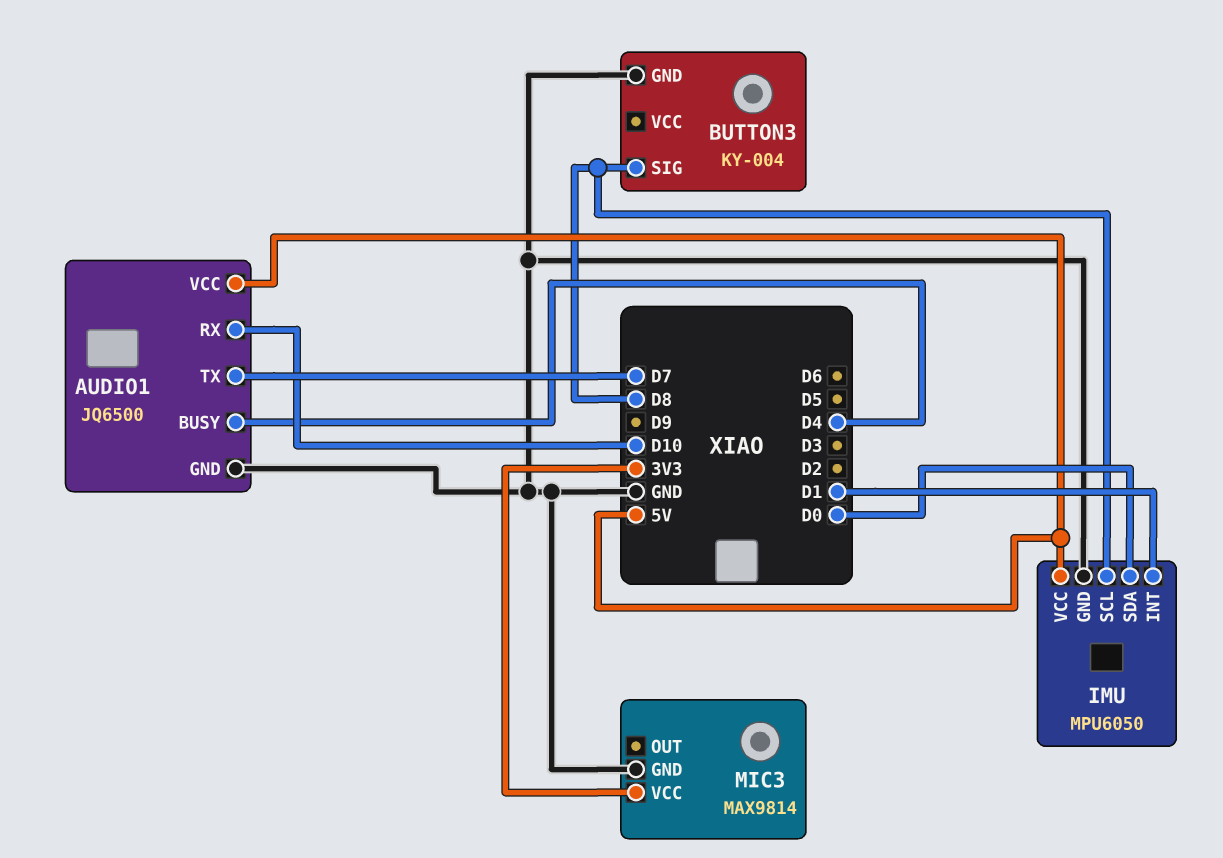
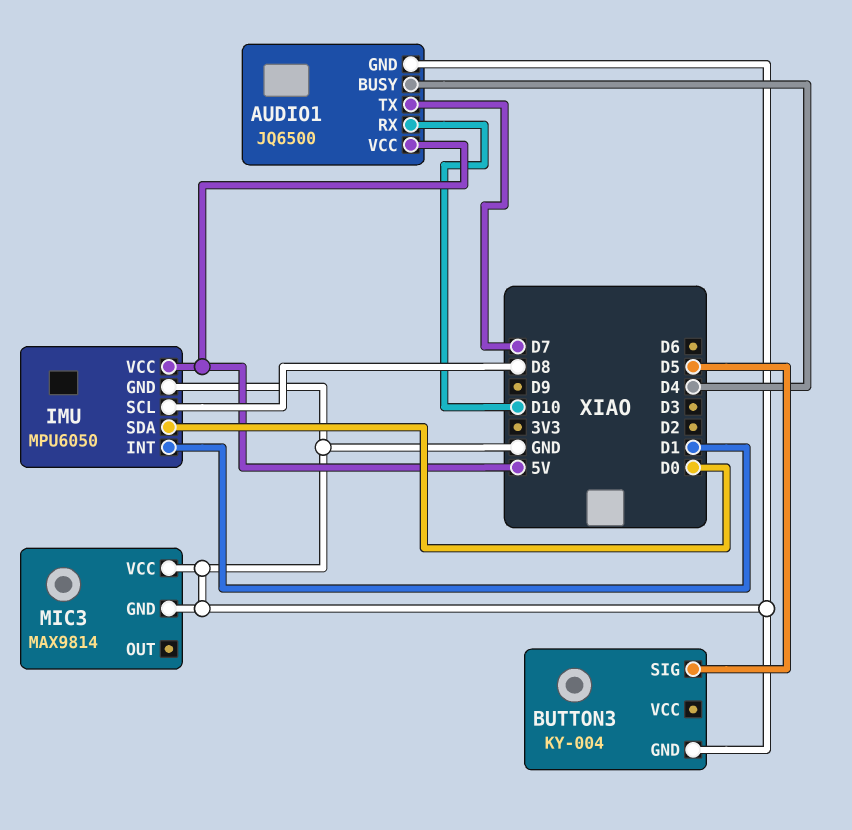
BUTTON3 pin SIG: D8 -> D5
MIC3 pin VCC: 3V3 -> GND

